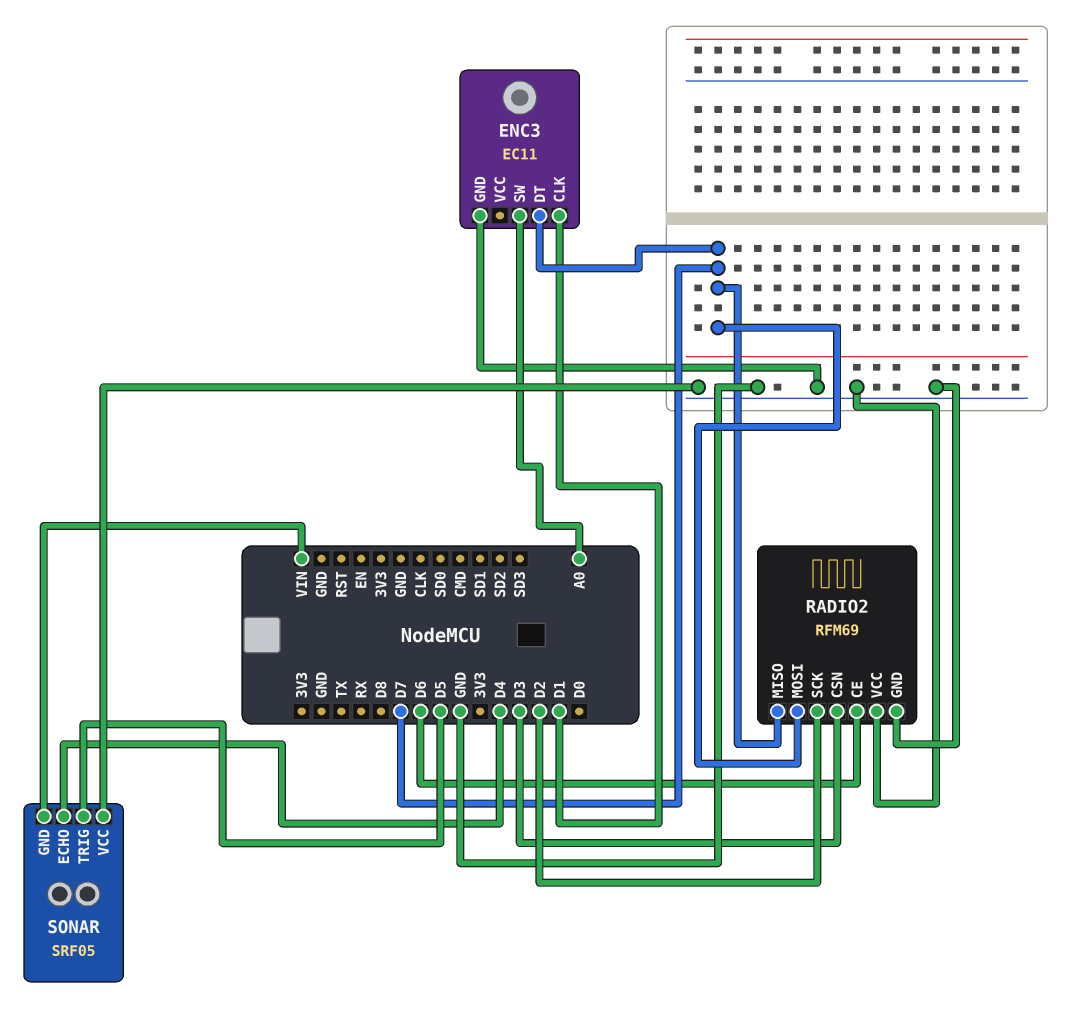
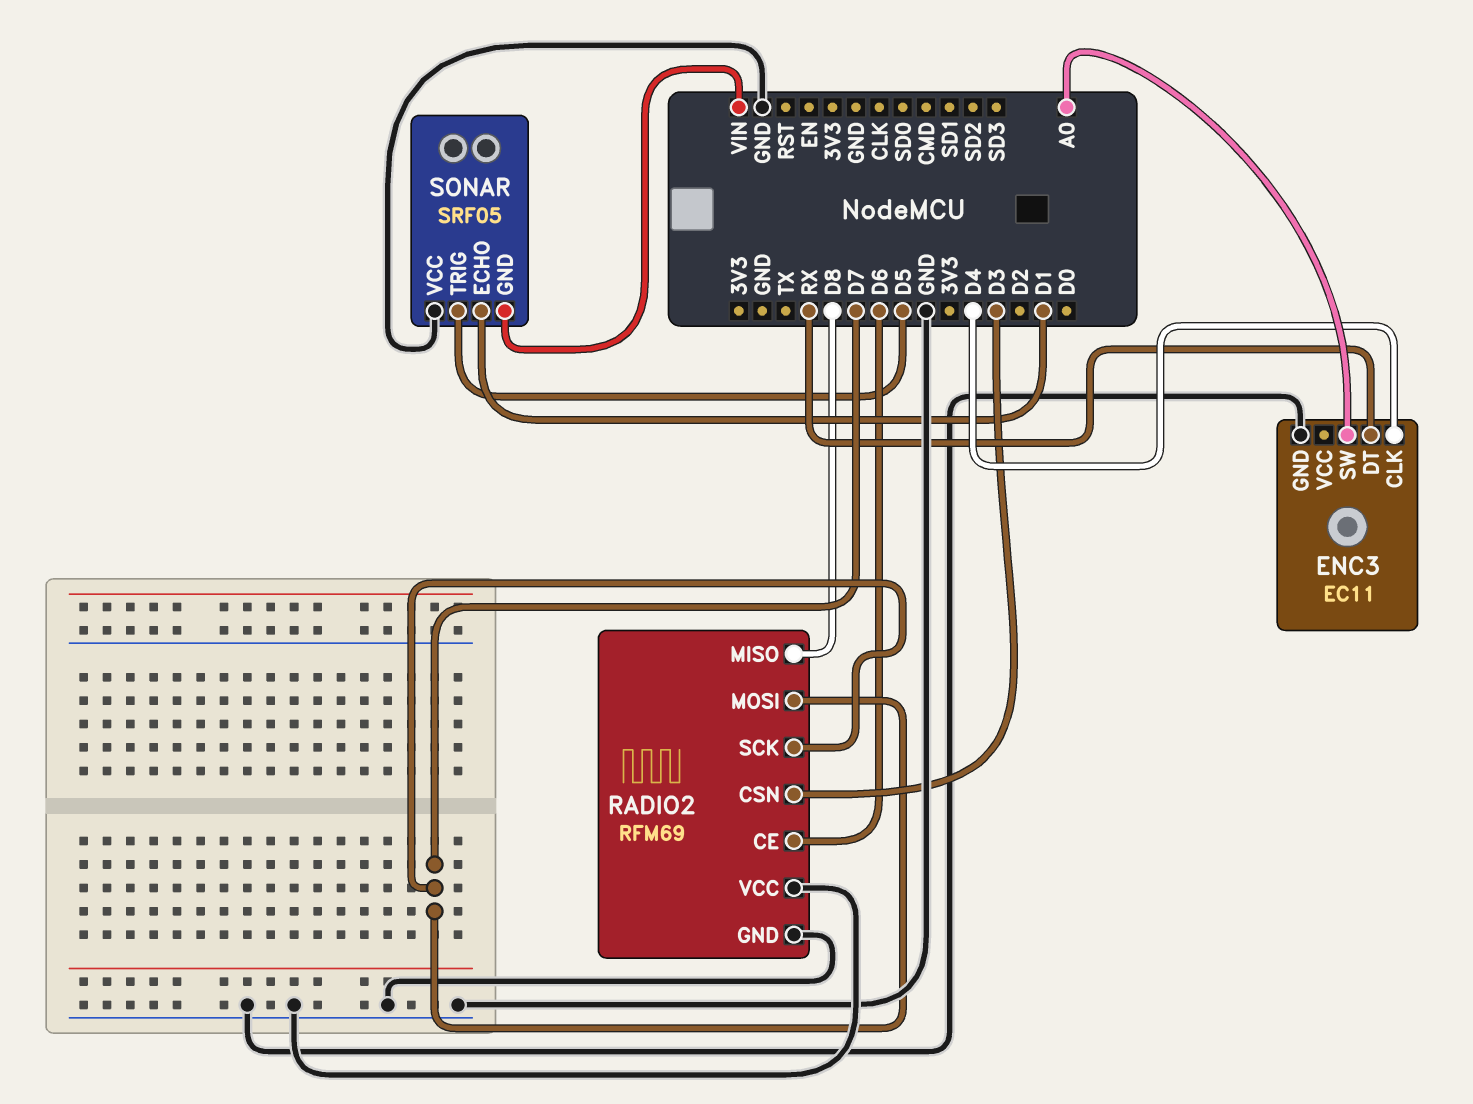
ENC3 pin CLK: D1 -> D4
ENC3 pin DT: D7 -> RX
RADIO2 pin MISO: D7 -> D8
RADIO2 pin SCK: D2 -> D7
SONAR pin ECHO: D4 -> D1

